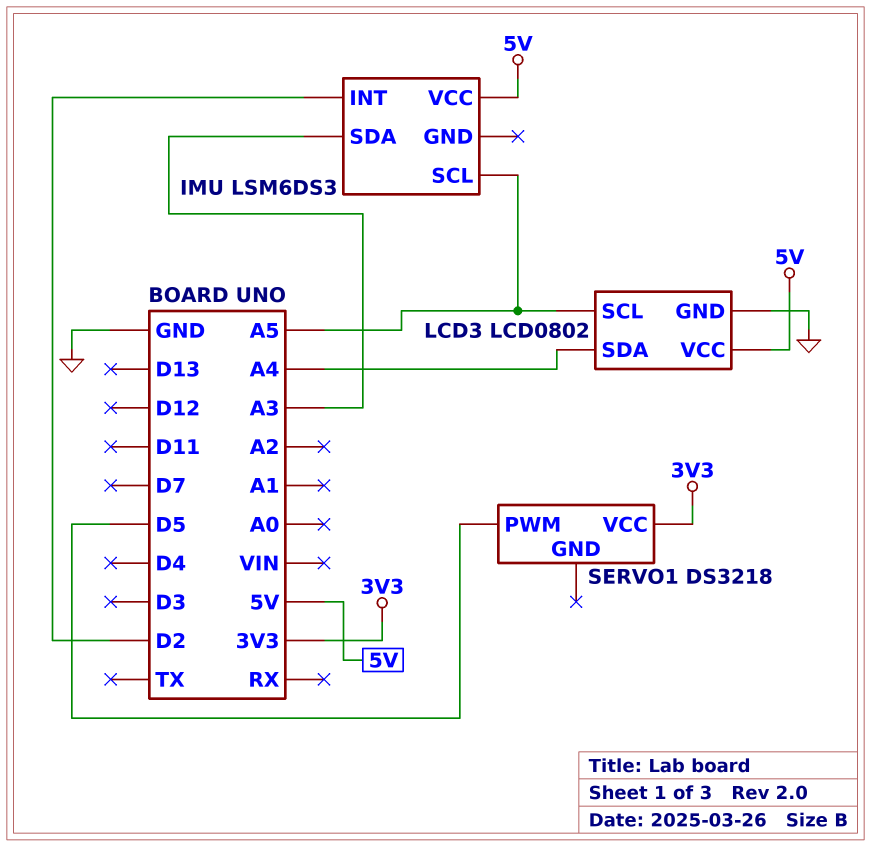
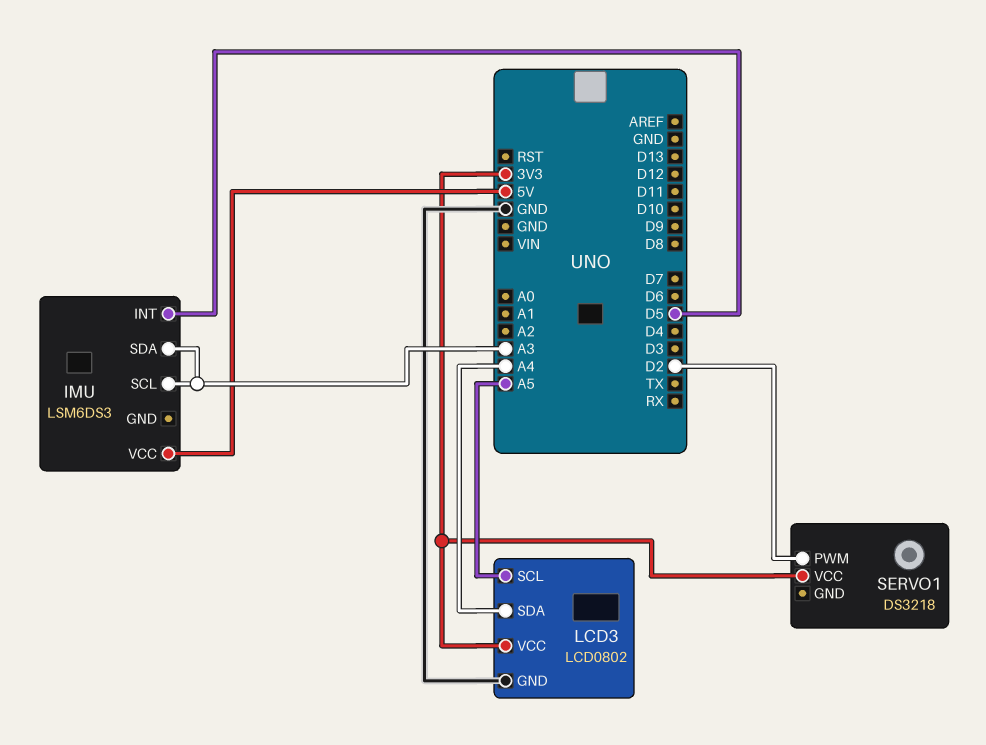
IMU pin INT: D2 -> D5
IMU pin SCL: A5 -> A3
LCD3 pin VCC: 5V -> 3V3
SERVO1 pin PWM: D5 -> D2

